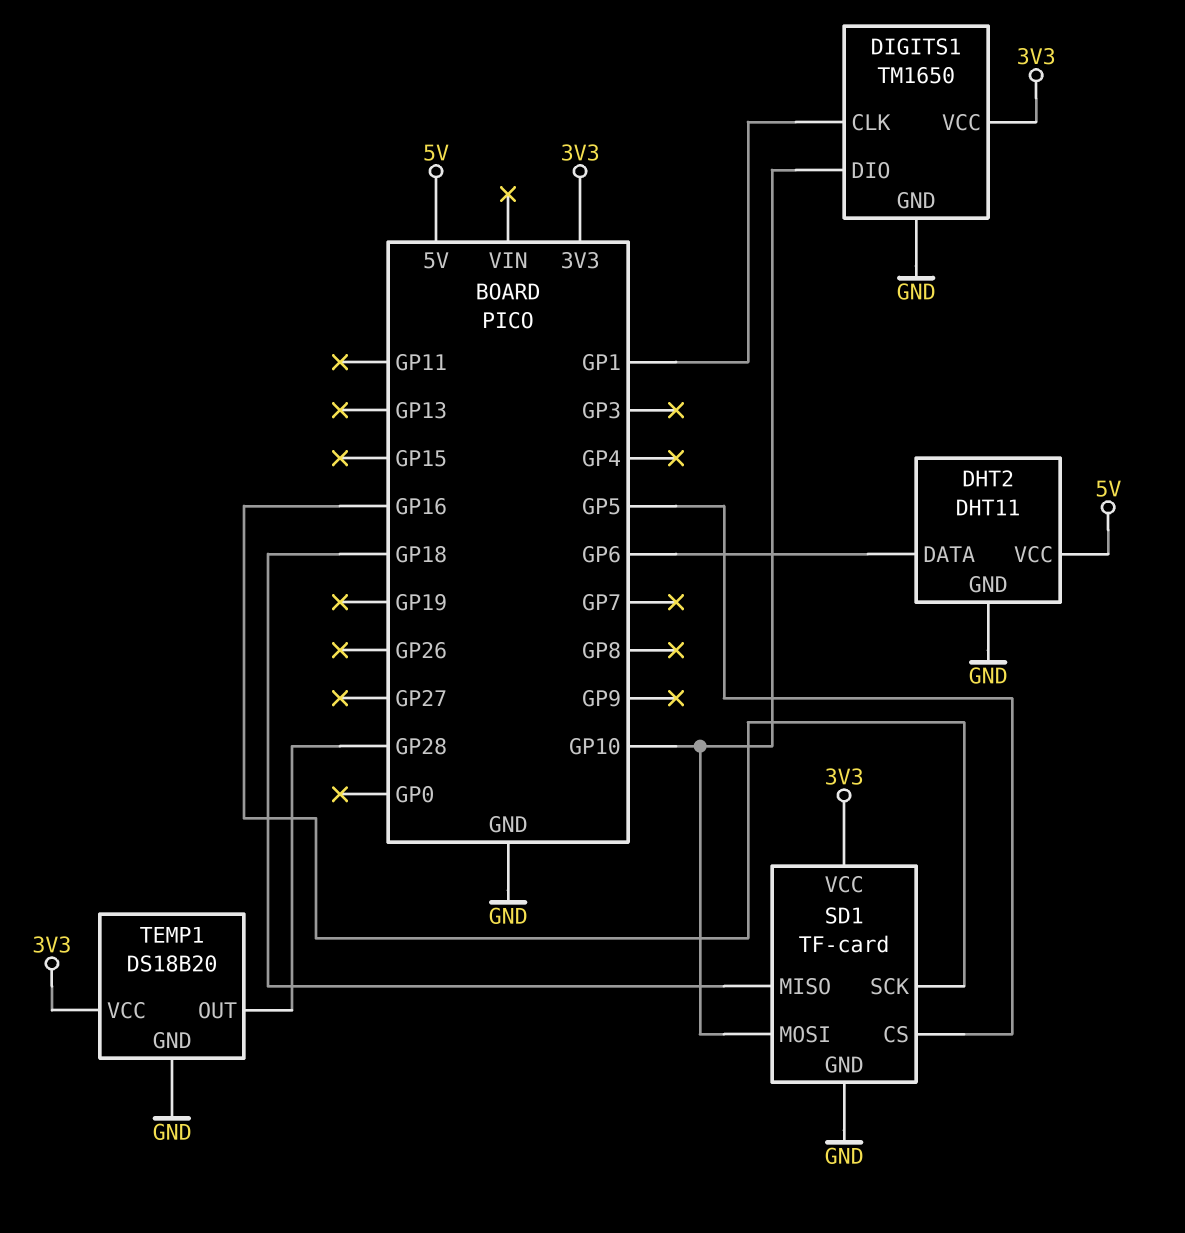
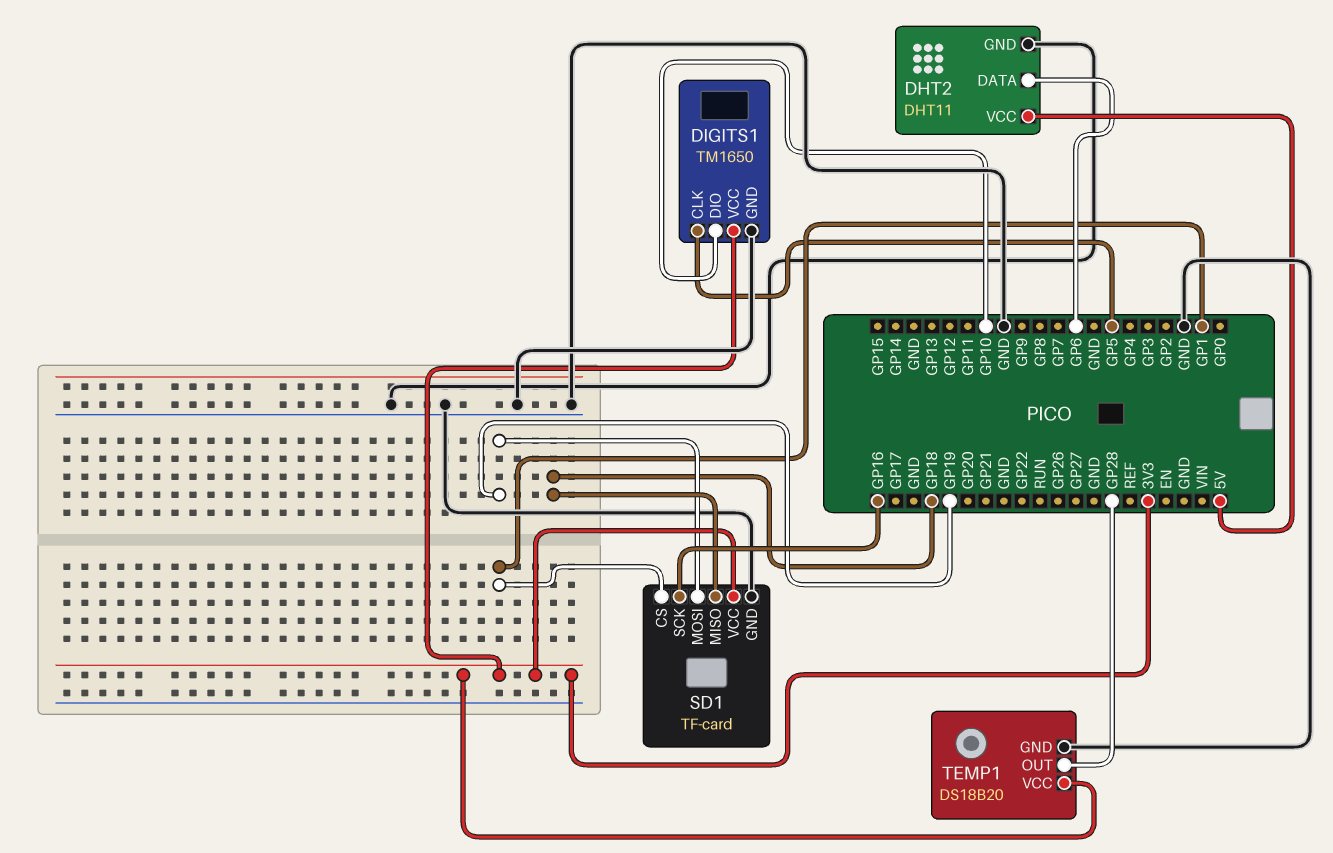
DIGITS1 pin CLK: GP1 -> GP5
SD1 pin CS: GP5 -> GP1
SD1 pin MOSI: GP10 -> GP19

